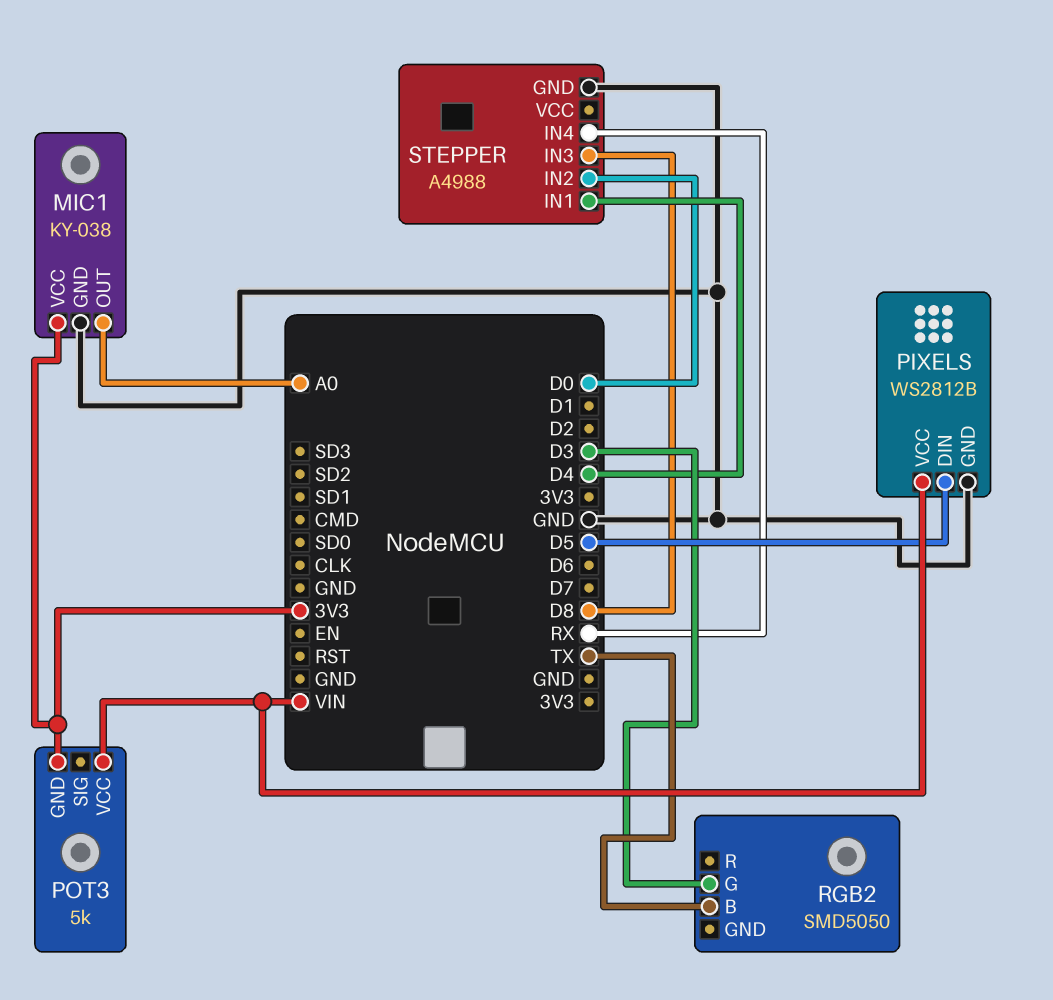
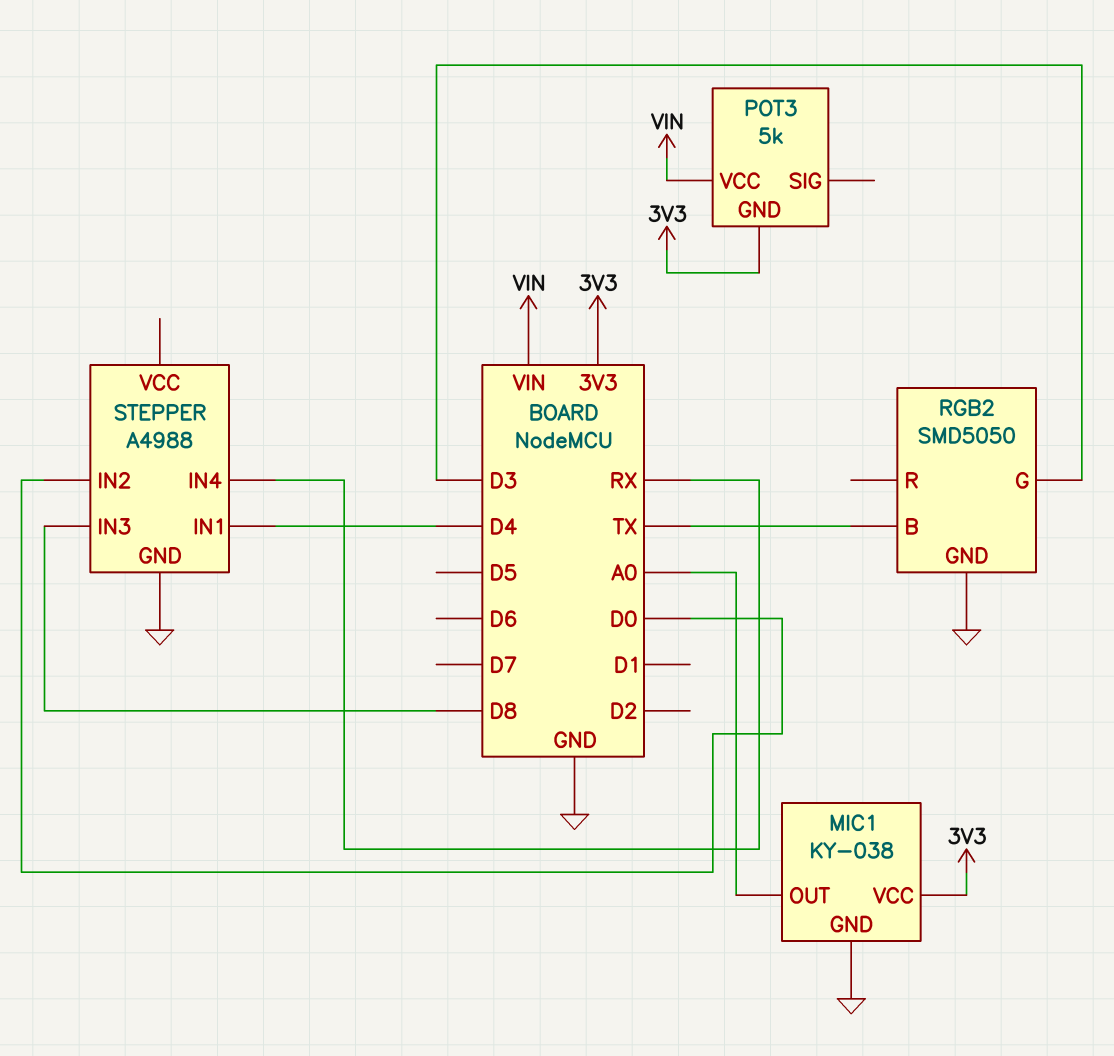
PIXELS: WS2812B -> none
PIXELS pin DIN: D5 -> none
PIXELS pin GND: GND -> none
PIXELS pin VCC: VIN -> none
RGB2 pin GND: none -> GND

